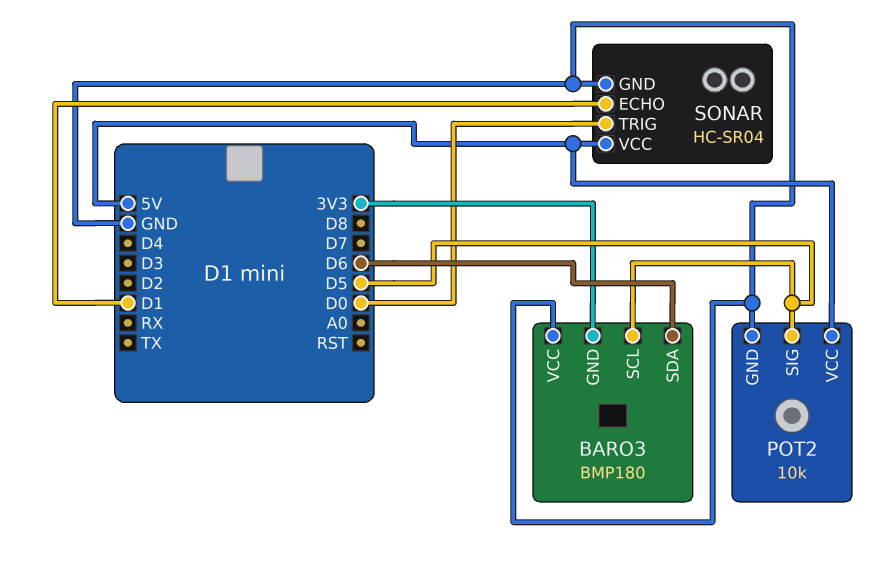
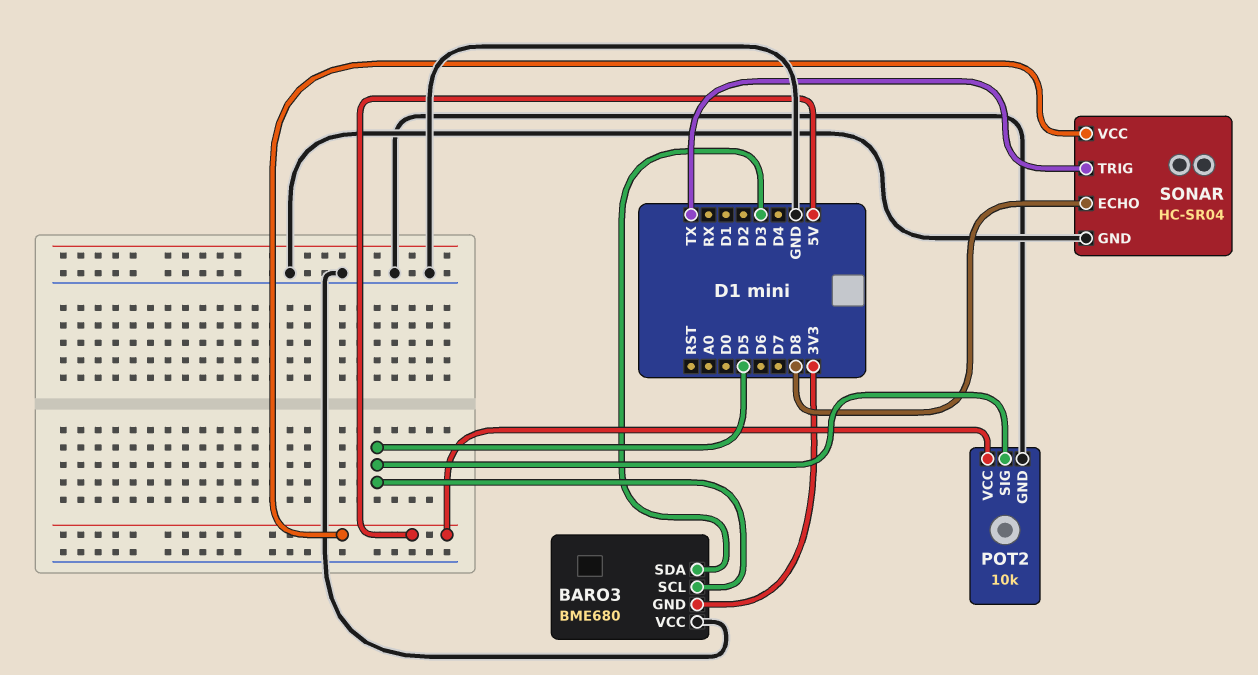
BARO3: BMP180 -> BME680
BARO3 pin SDA: D6 -> D3
SONAR pin ECHO: D1 -> D8
SONAR pin TRIG: D0 -> TX

